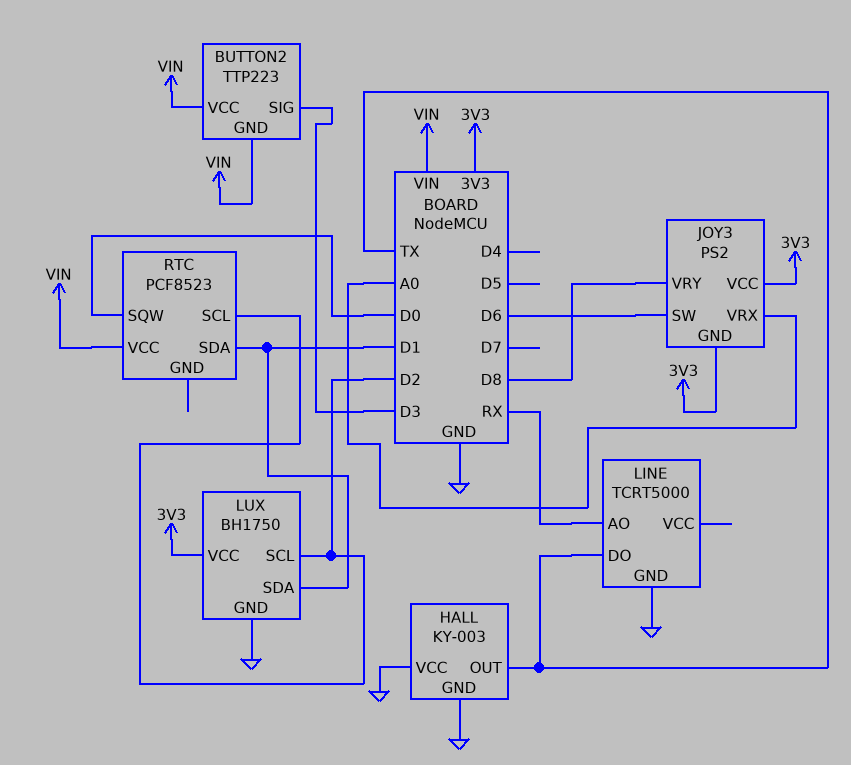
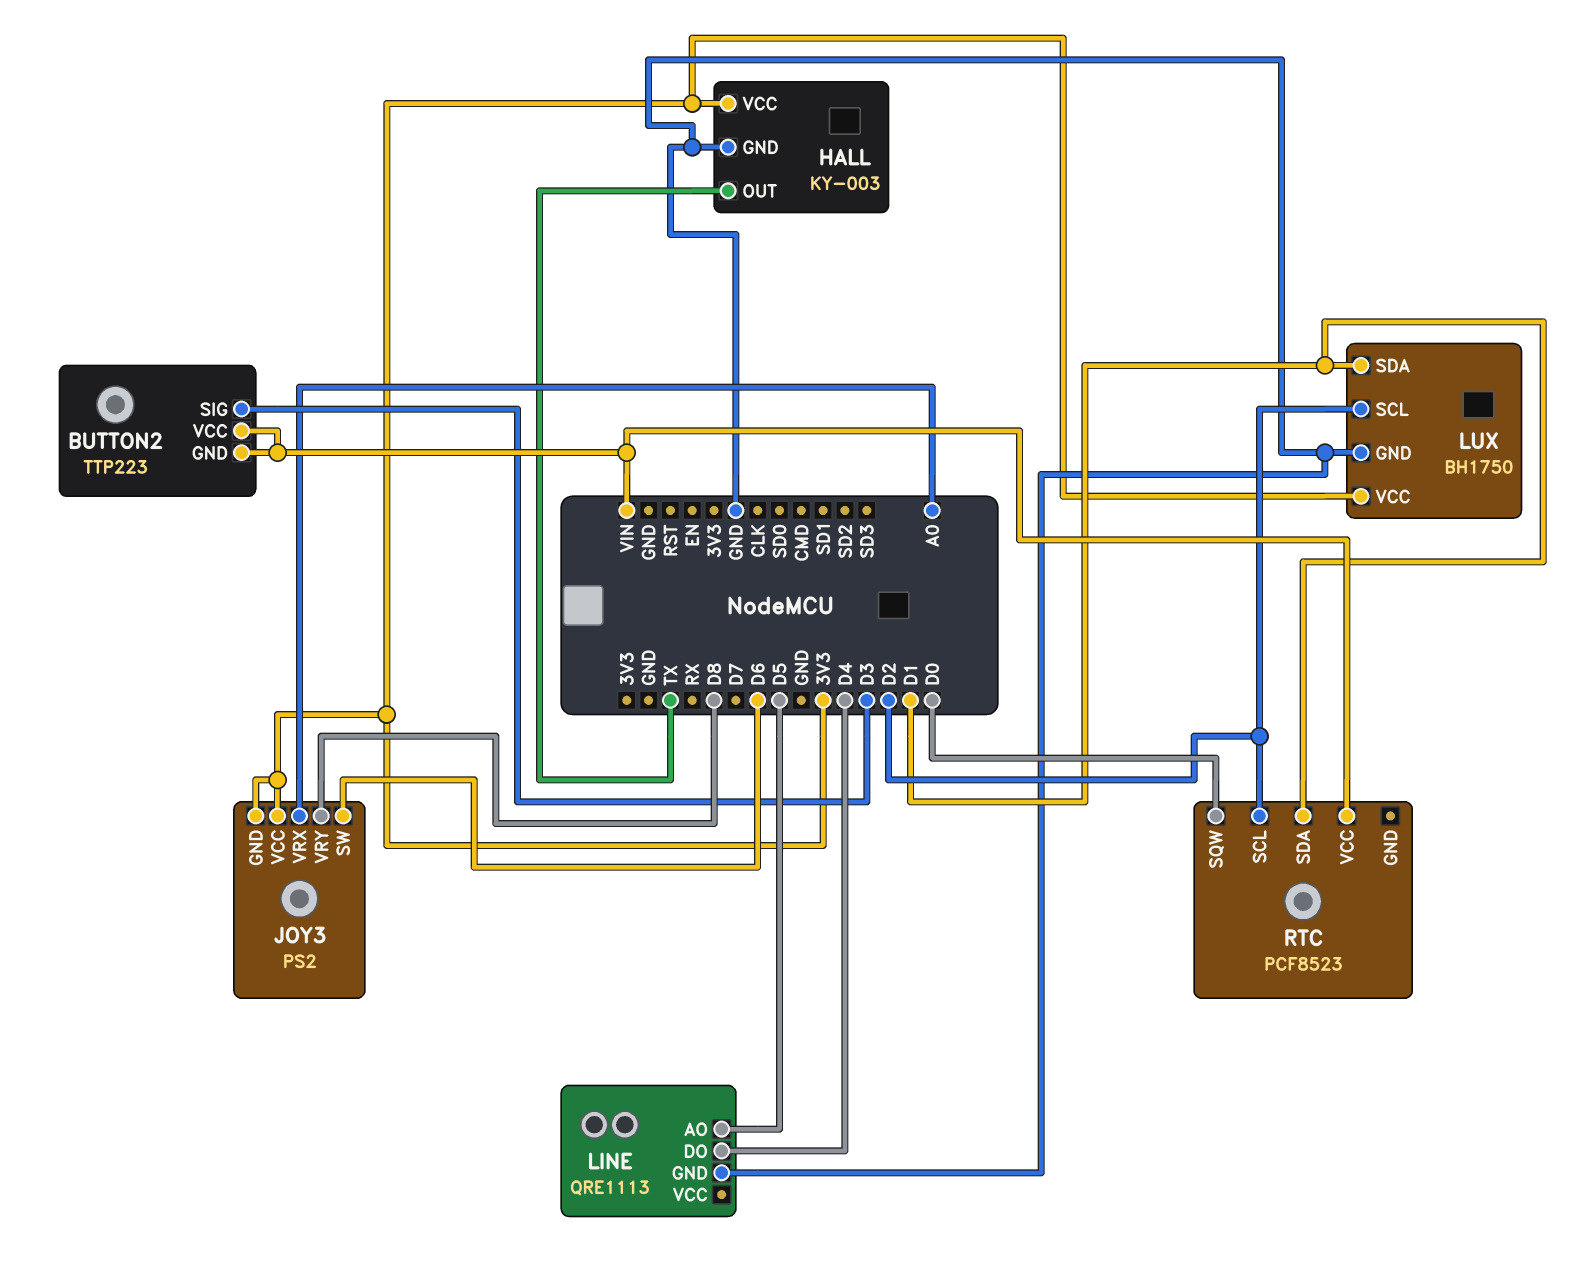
HALL pin VCC: GND -> 3V3
LINE: TCRT5000 -> QRE1113
LINE pin AO: RX -> D5
LINE pin DO: TX -> D4

